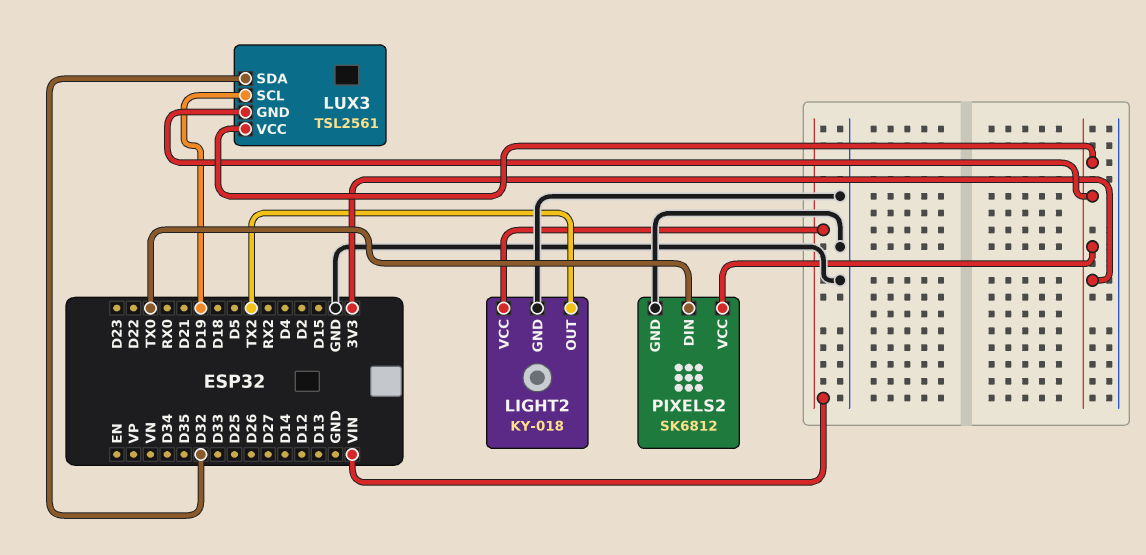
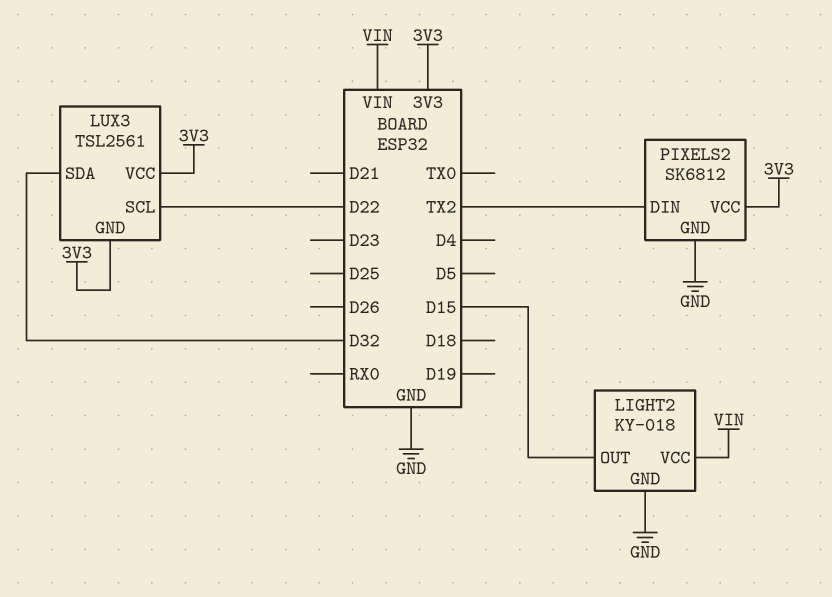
LIGHT2 pin OUT: TX2 -> D15
LUX3 pin SCL: D19 -> D22
PIXELS2 pin DIN: TX0 -> TX2

